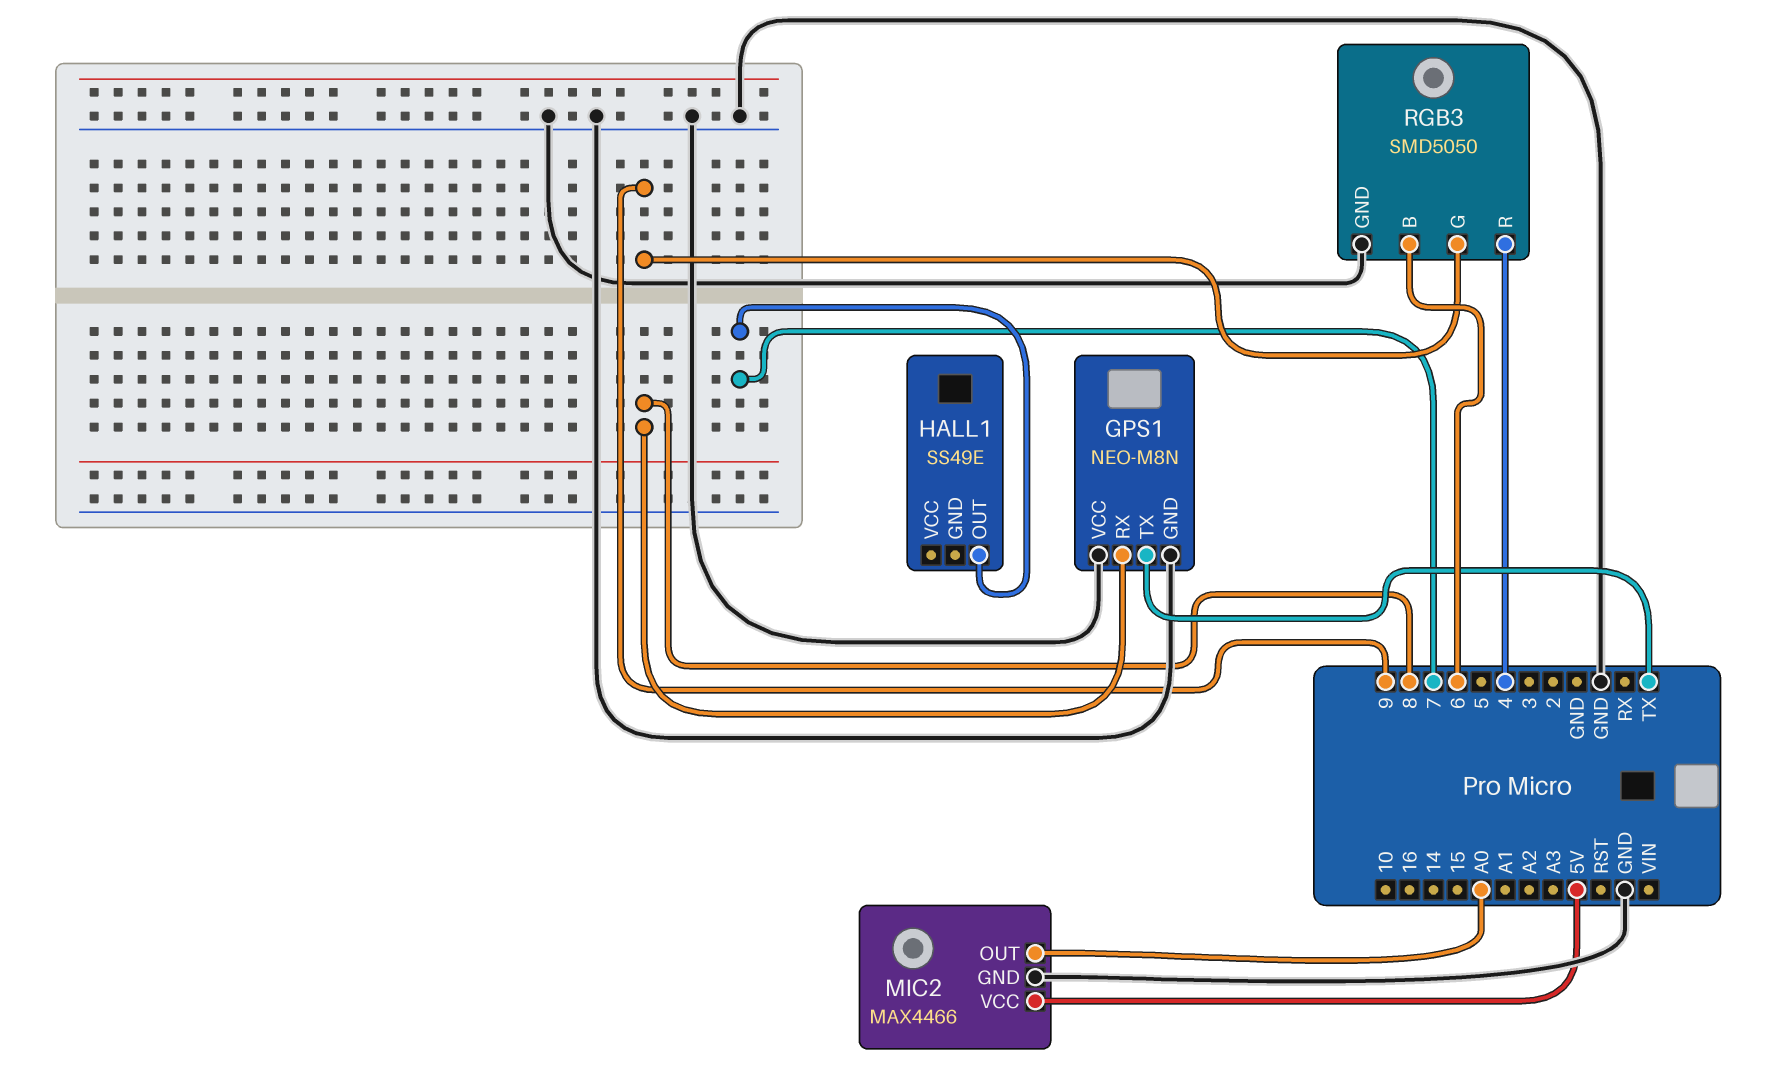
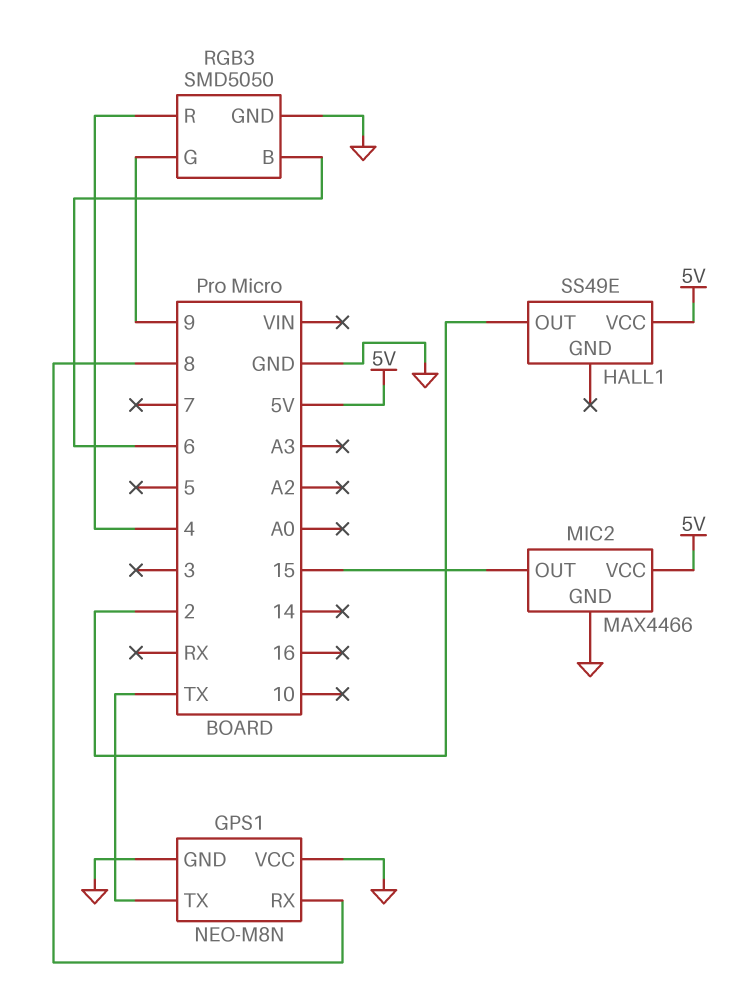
HALL1 pin OUT: 7 -> 2
HALL1 pin VCC: none -> 5V
MIC2 pin OUT: A0 -> 15

